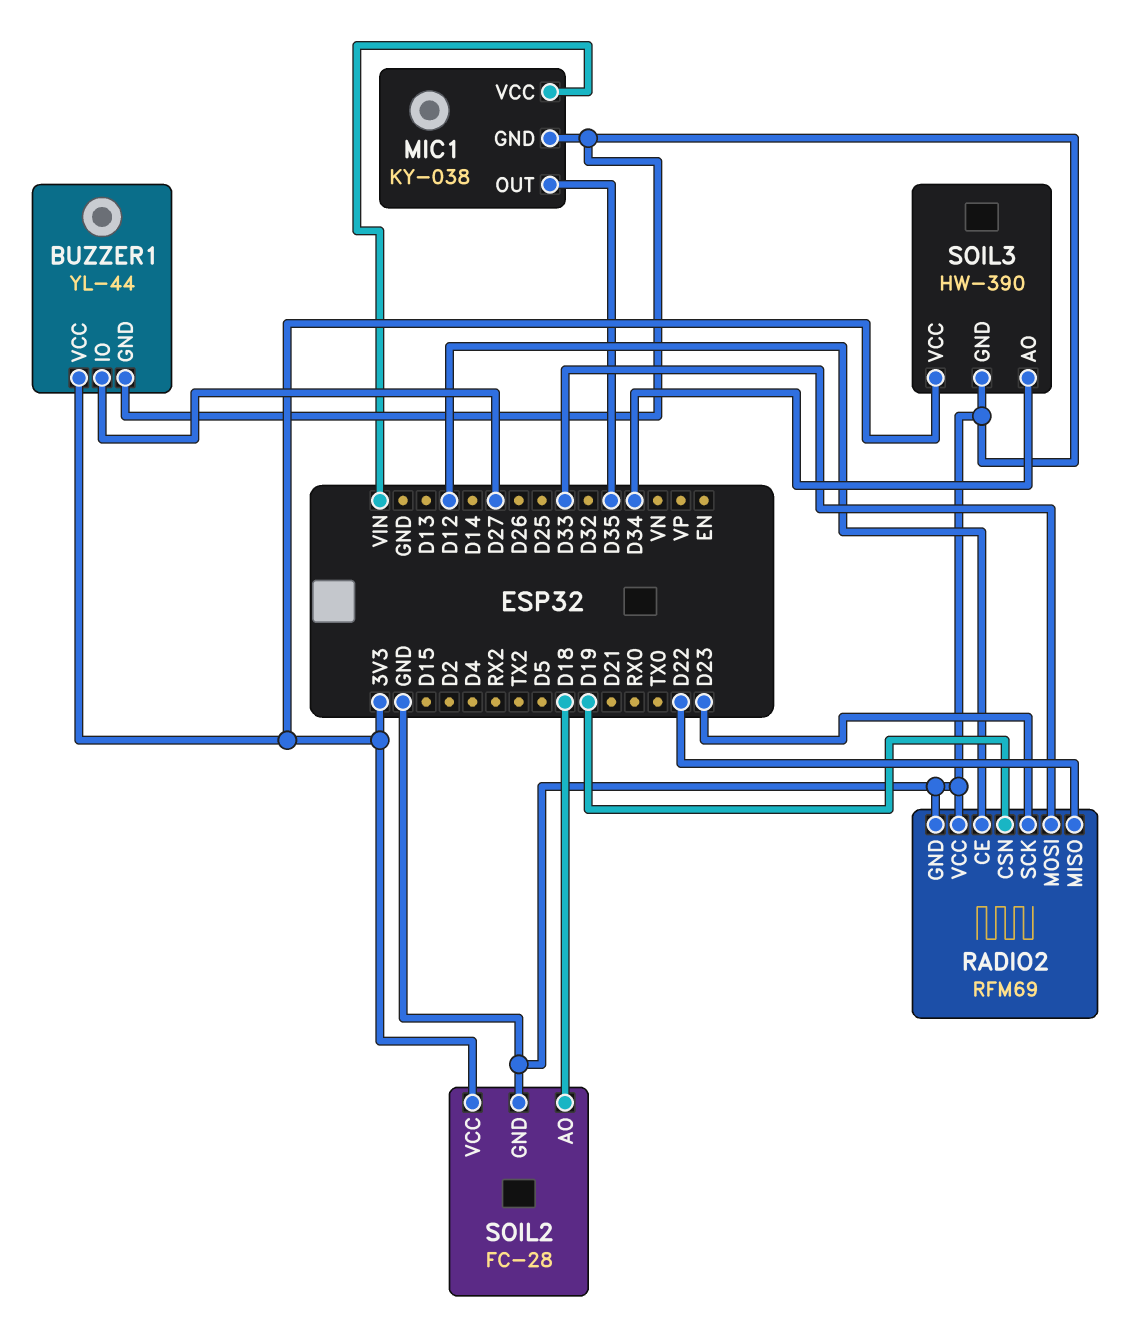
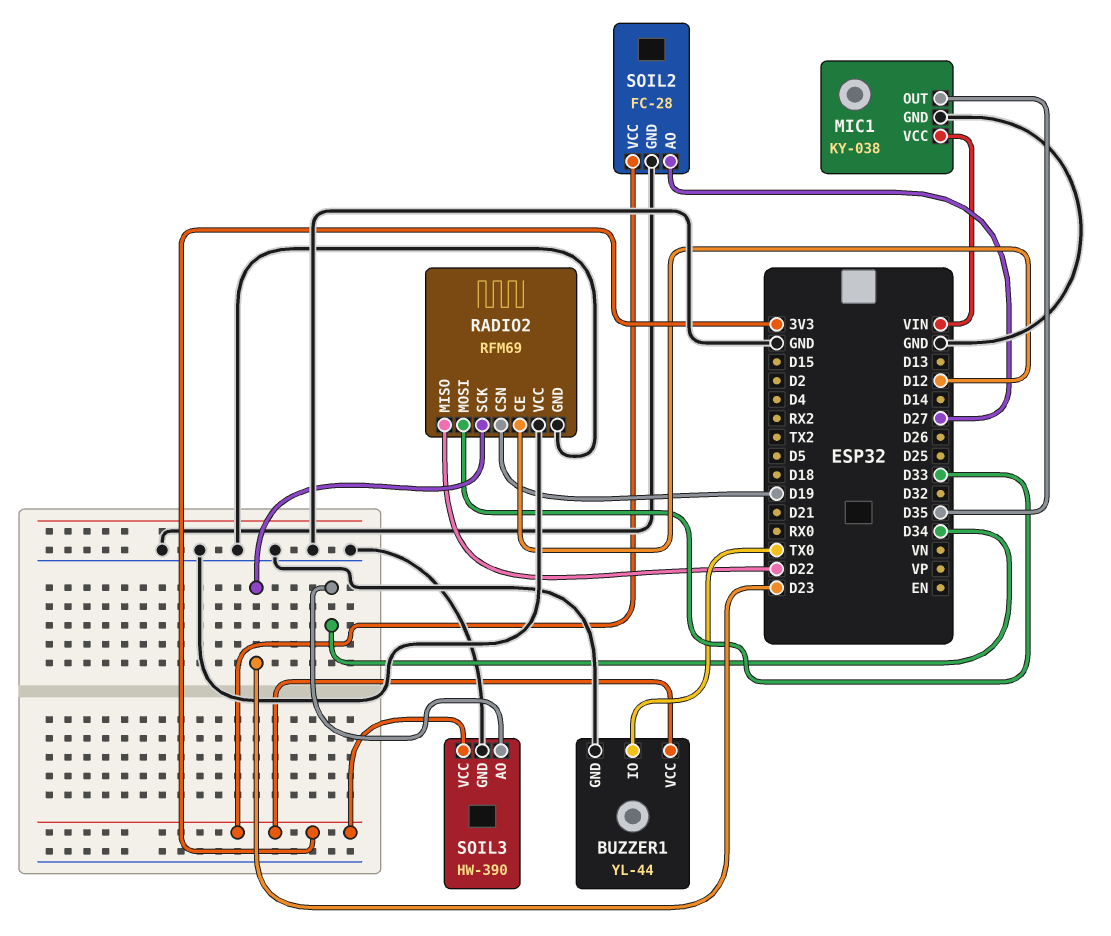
BUZZER1 pin IO: D27 -> TX0
SOIL2 pin AO: D18 -> D27

